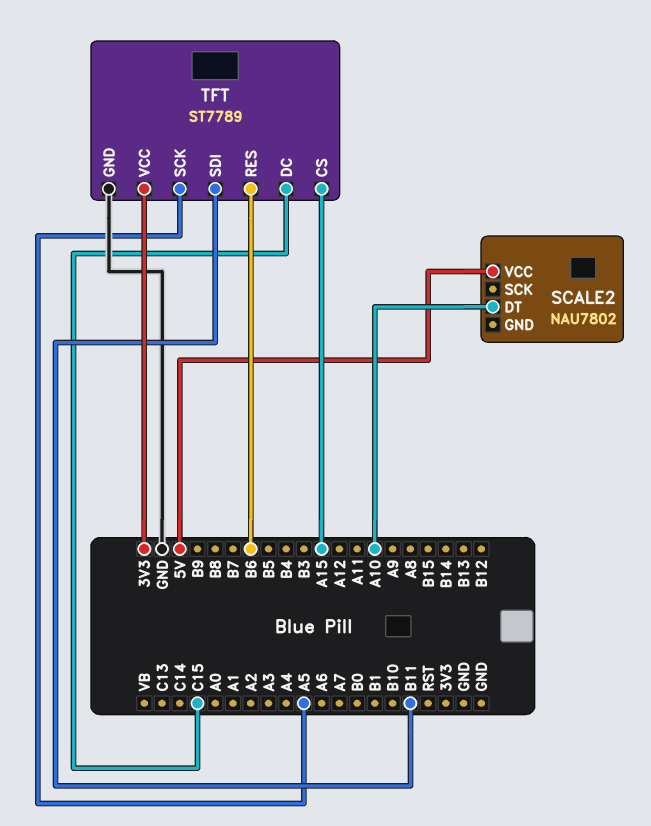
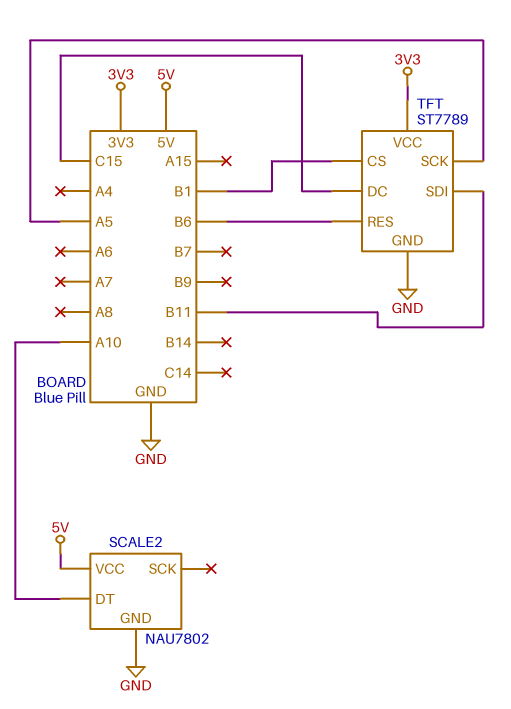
SCALE2 pin GND: none -> GND
TFT pin CS: A15 -> B1

